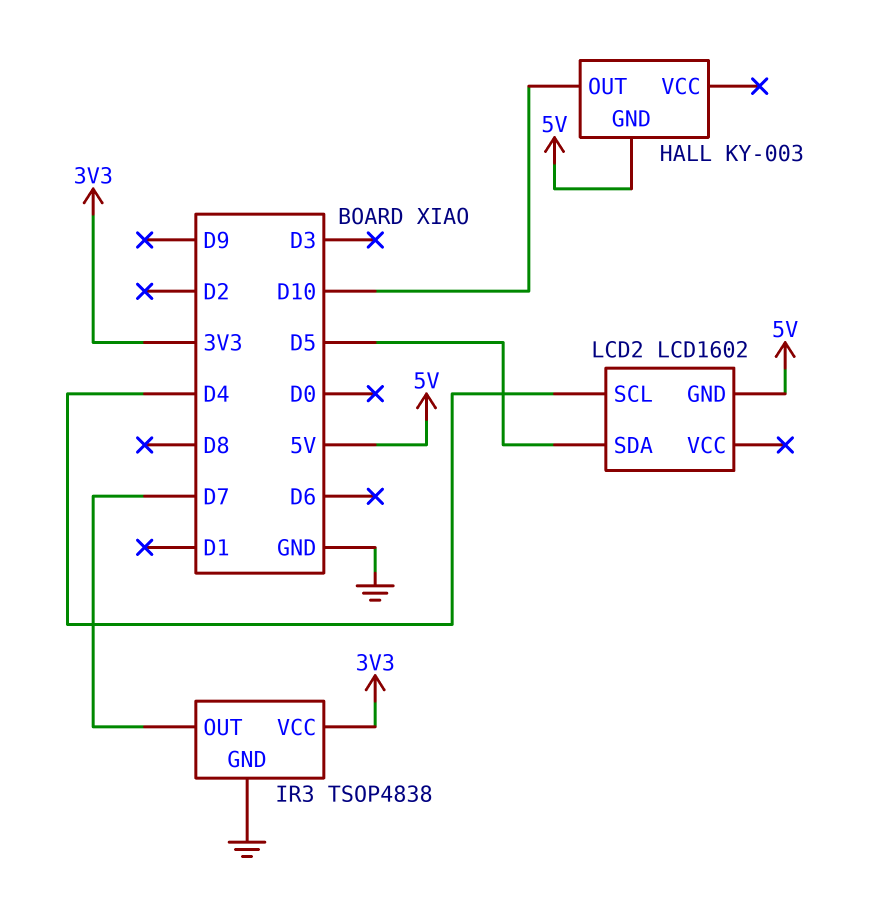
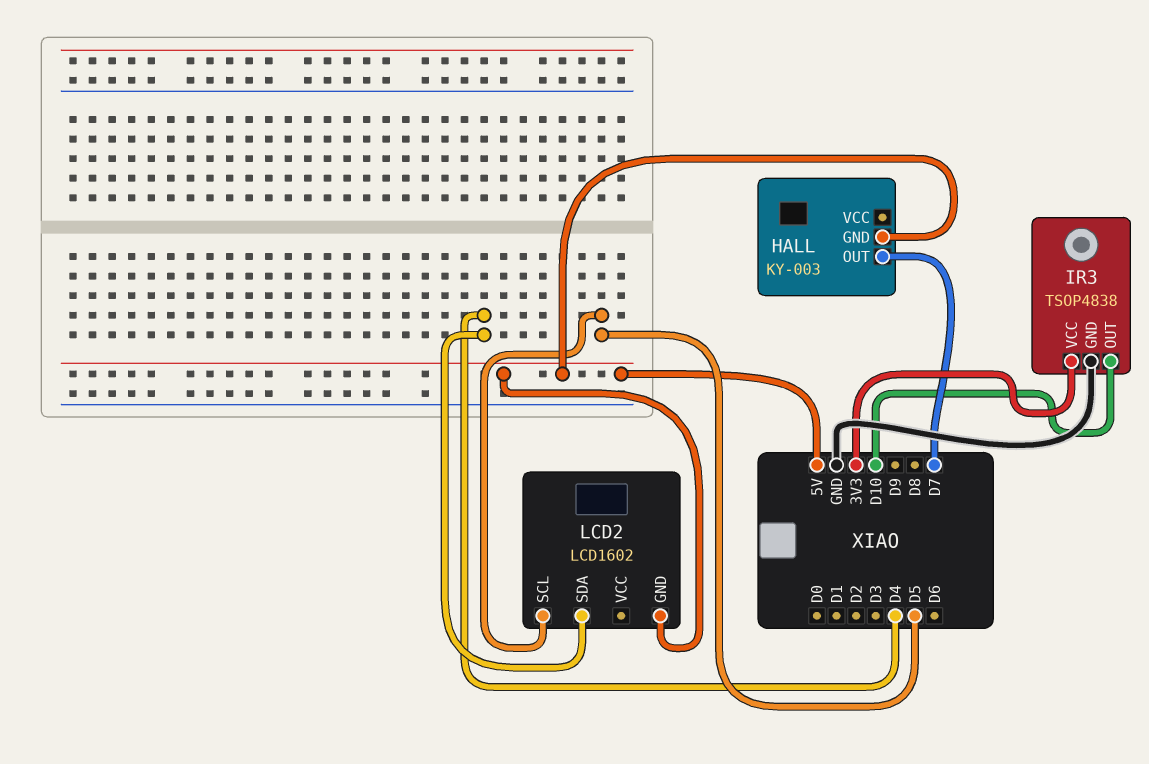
HALL pin OUT: D10 -> D7
IR3 pin OUT: D7 -> D10
LCD2 pin SCL: D4 -> D5
LCD2 pin SDA: D5 -> D4

